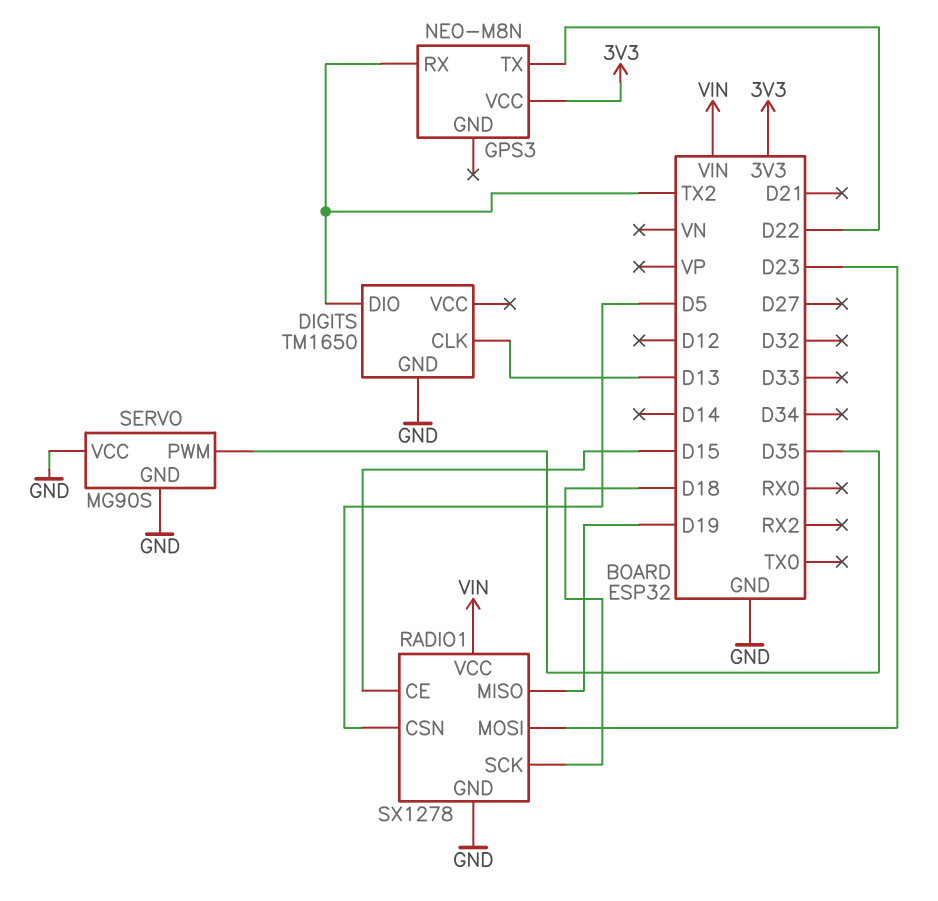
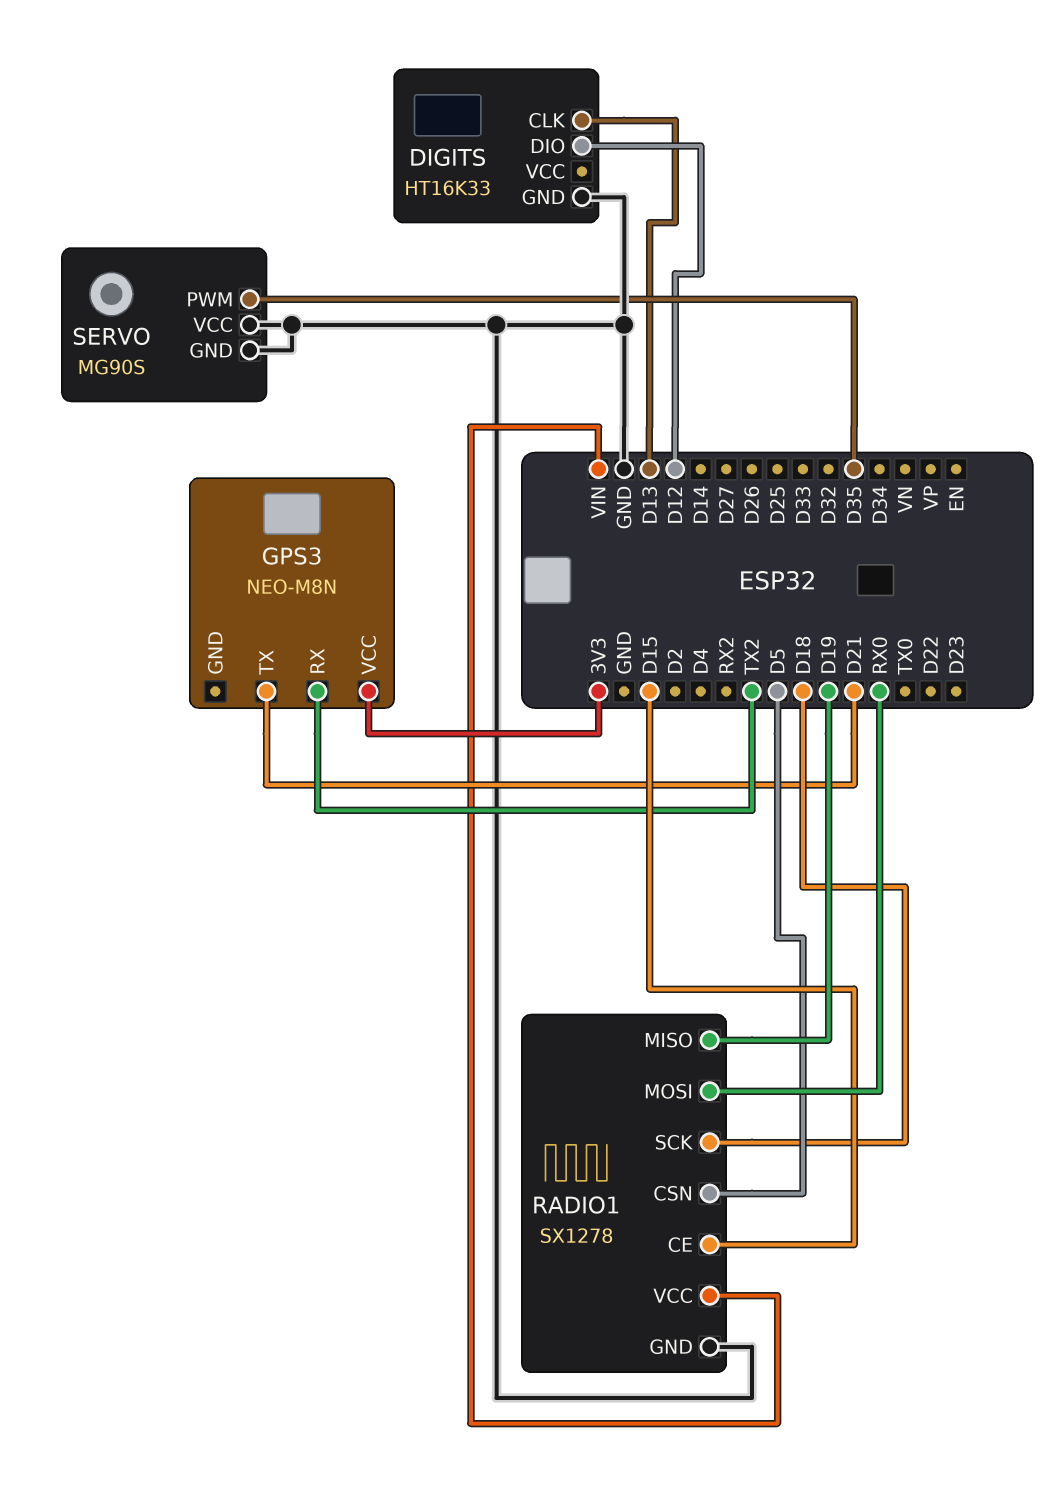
DIGITS: TM1650 -> HT16K33
DIGITS pin DIO: TX2 -> D12
GPS3 pin TX: D22 -> D21
RADIO1 pin MOSI: D23 -> RX0

